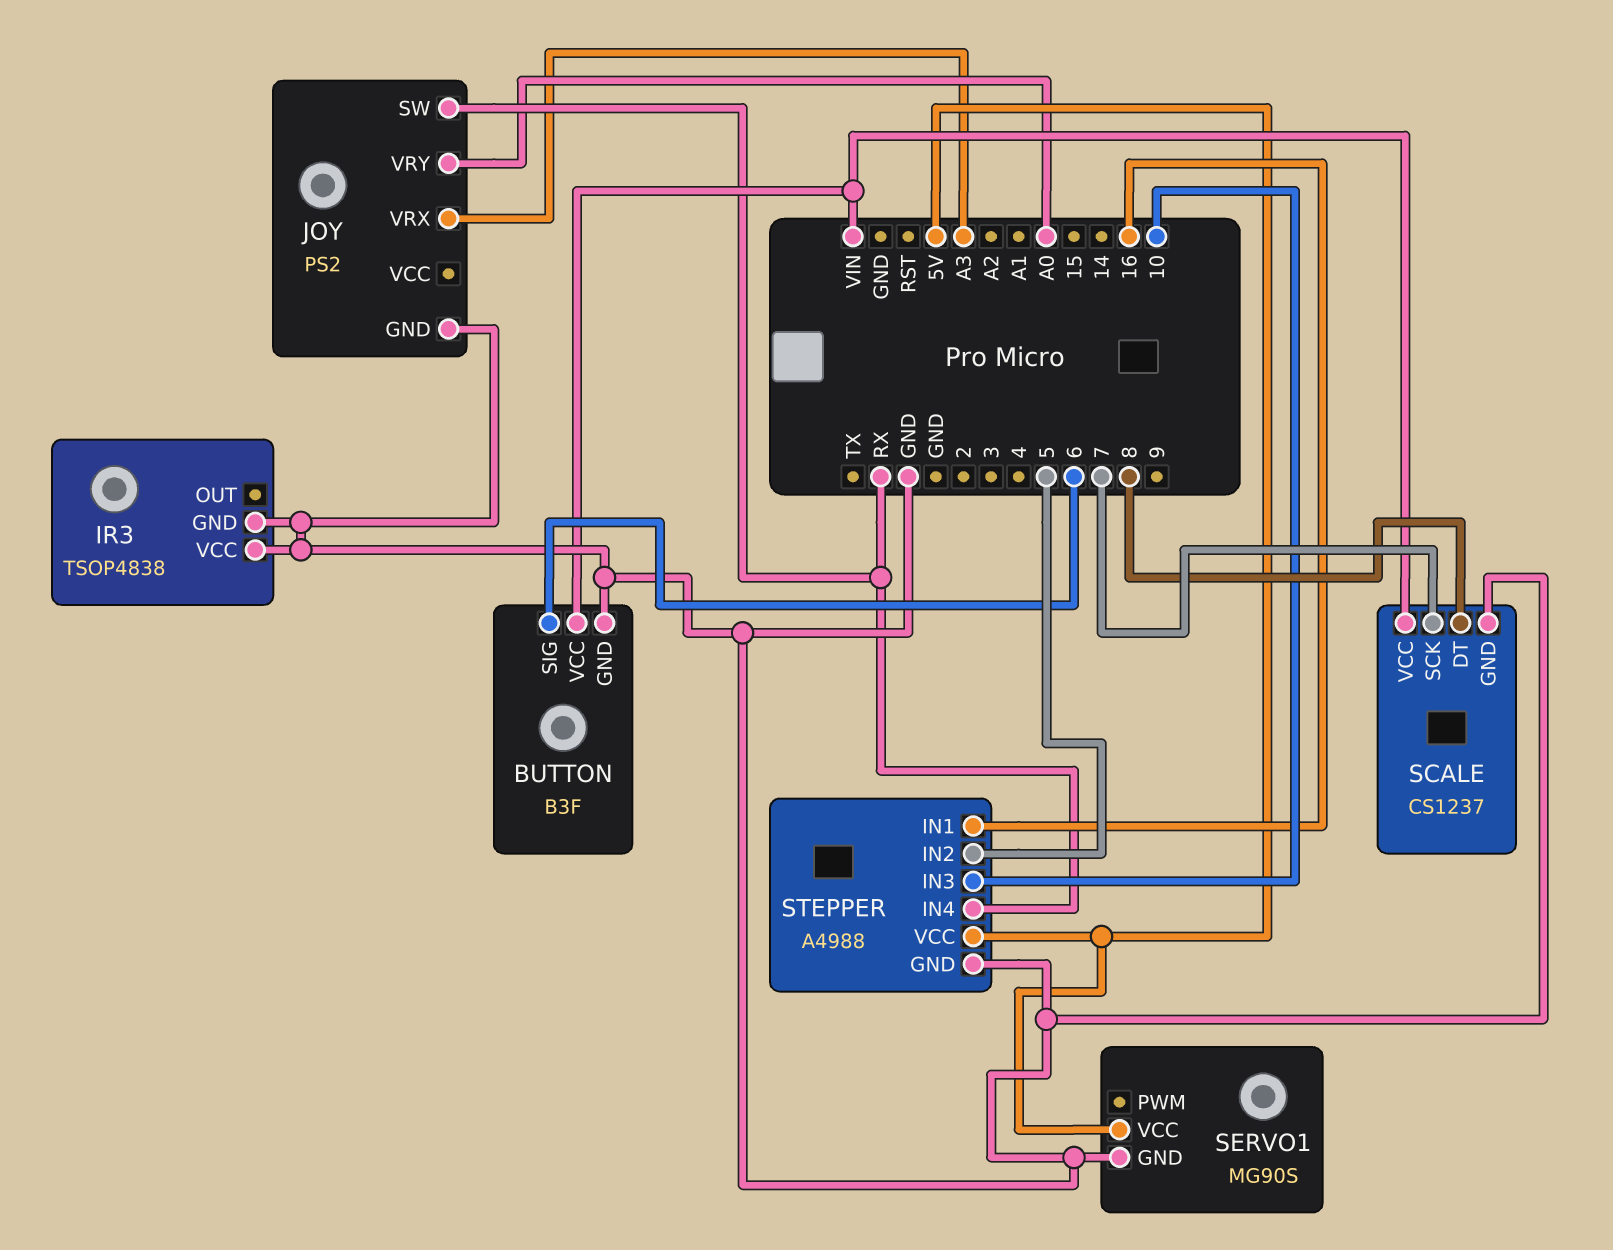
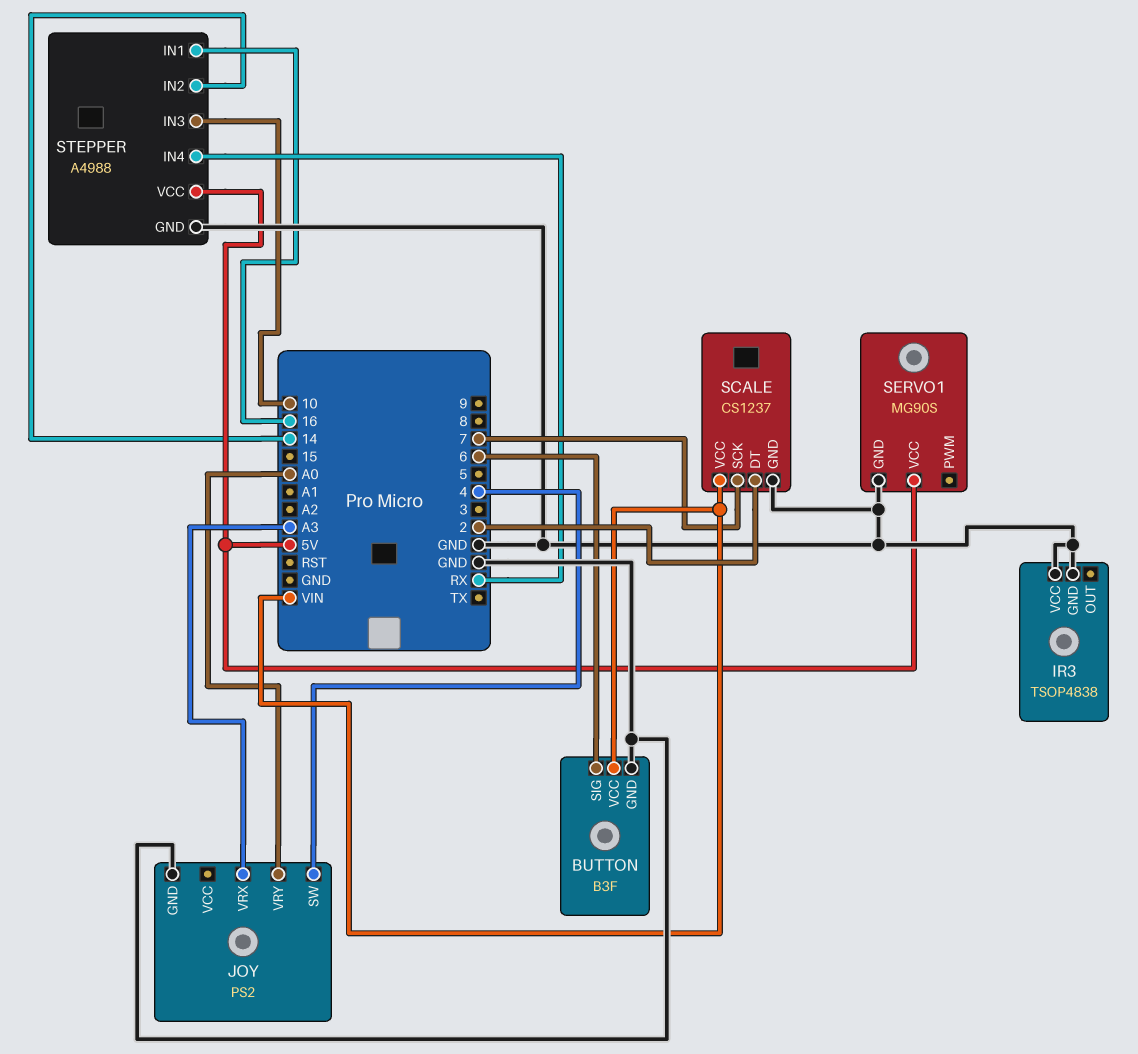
JOY pin SW: RX -> 4
SCALE pin DT: 8 -> 2
STEPPER pin IN2: 5 -> 14

